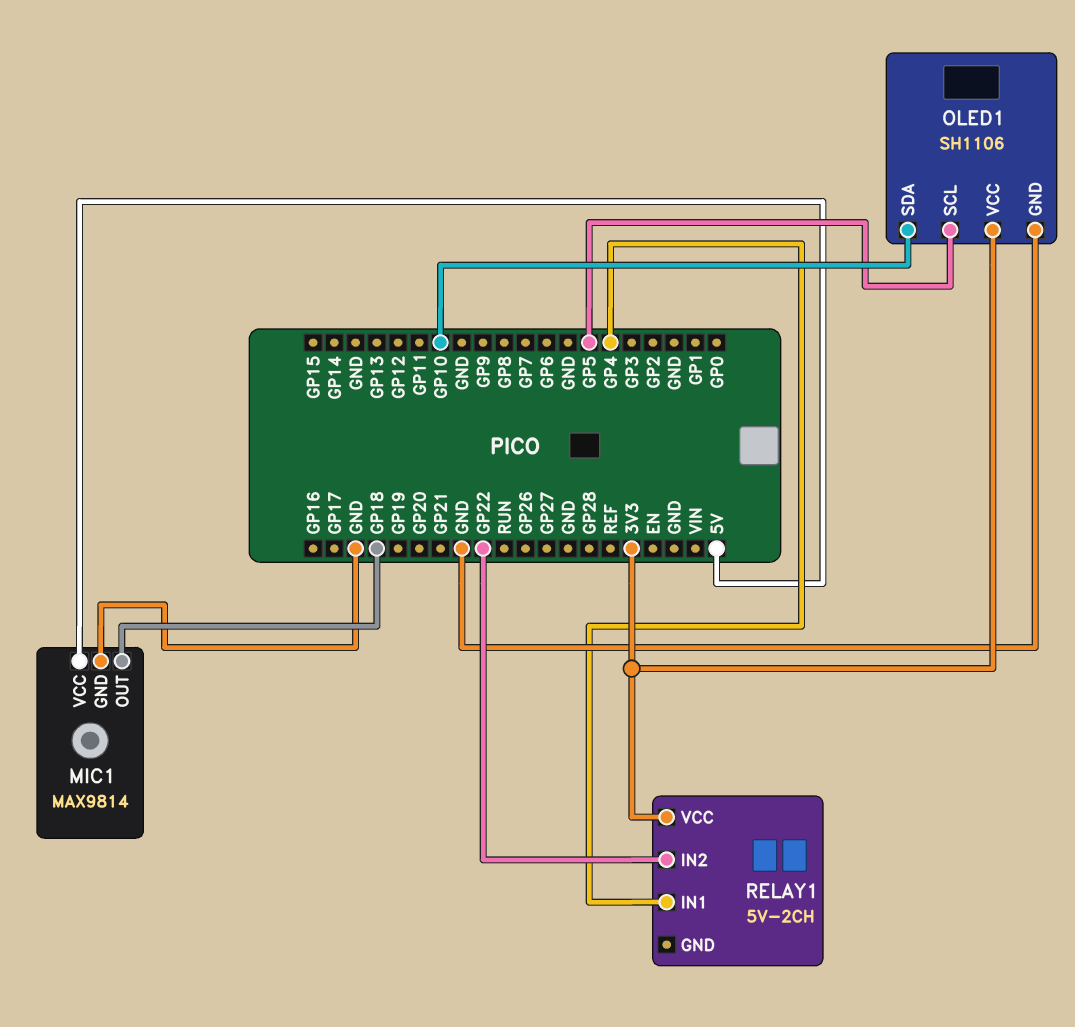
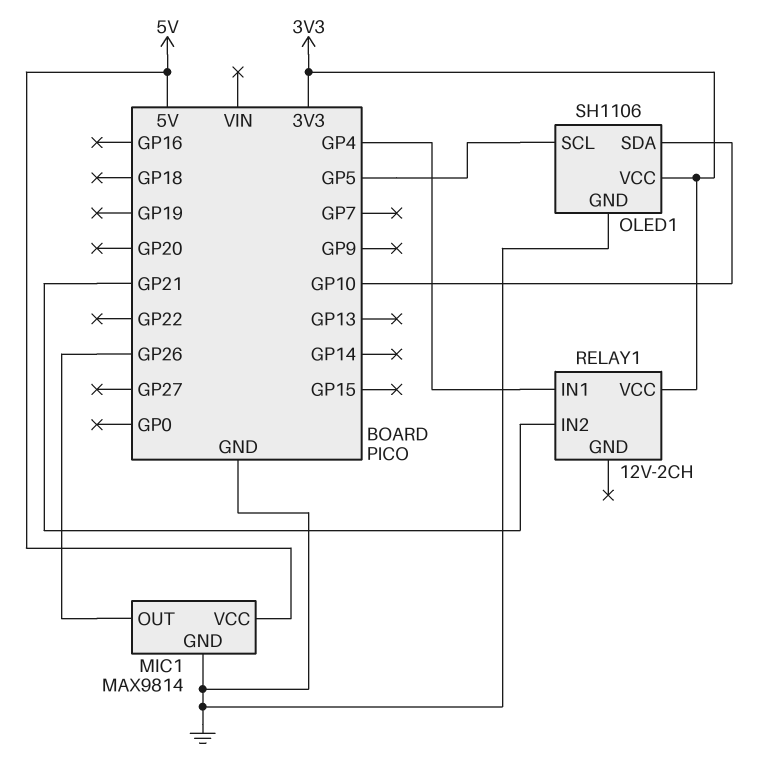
MIC1 pin OUT: GP18 -> GP26
RELAY1: 5V-2CH -> 12V-2CH
RELAY1 pin IN2: GP22 -> GP21

